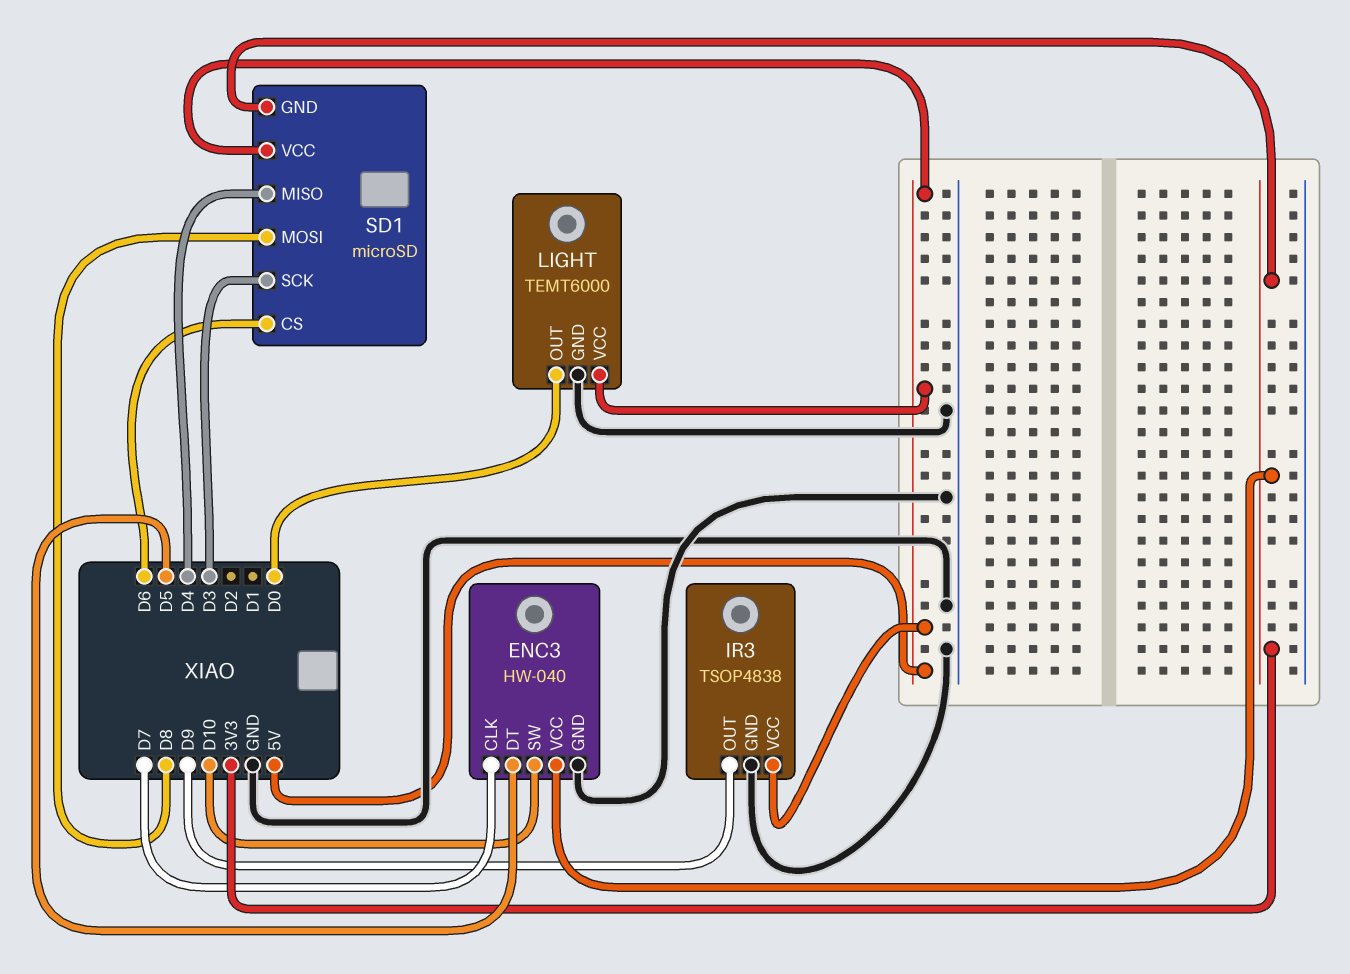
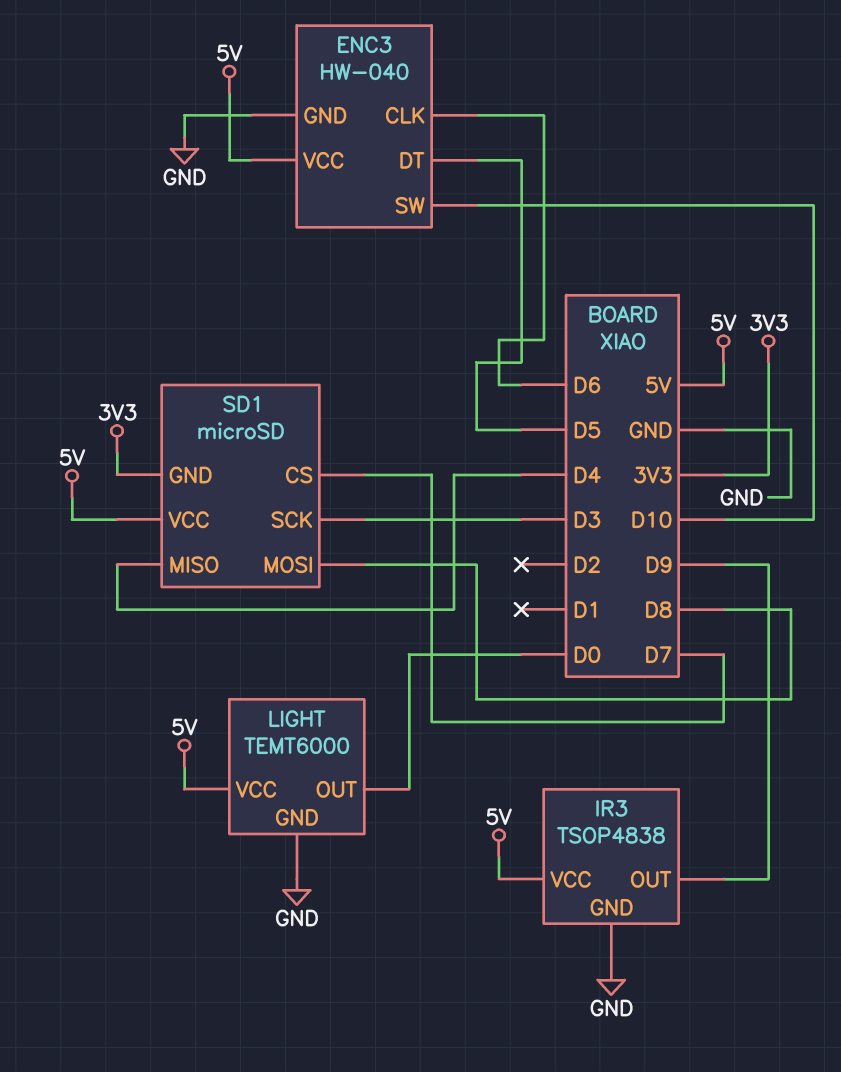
ENC3 pin CLK: D7 -> D6
ENC3 pin VCC: 3V3 -> 5V
SD1 pin CS: D6 -> D7

